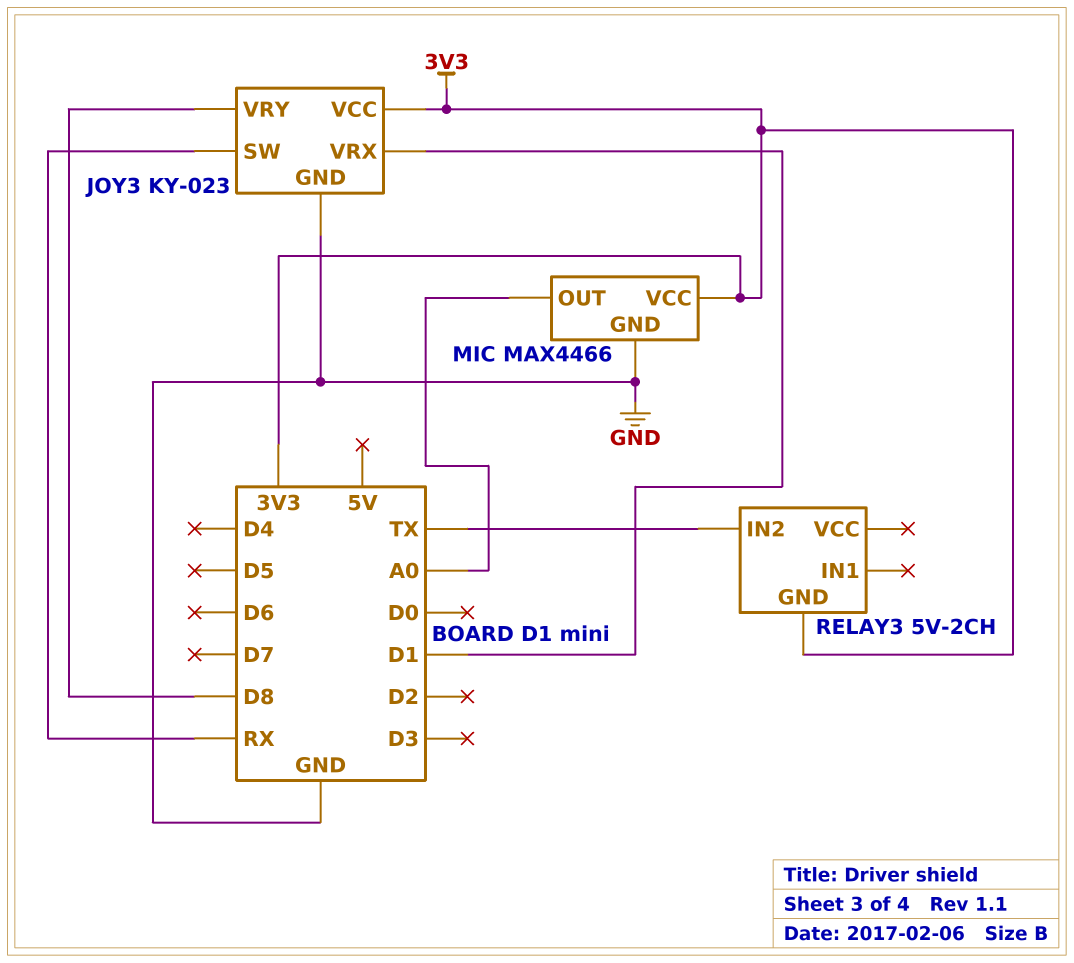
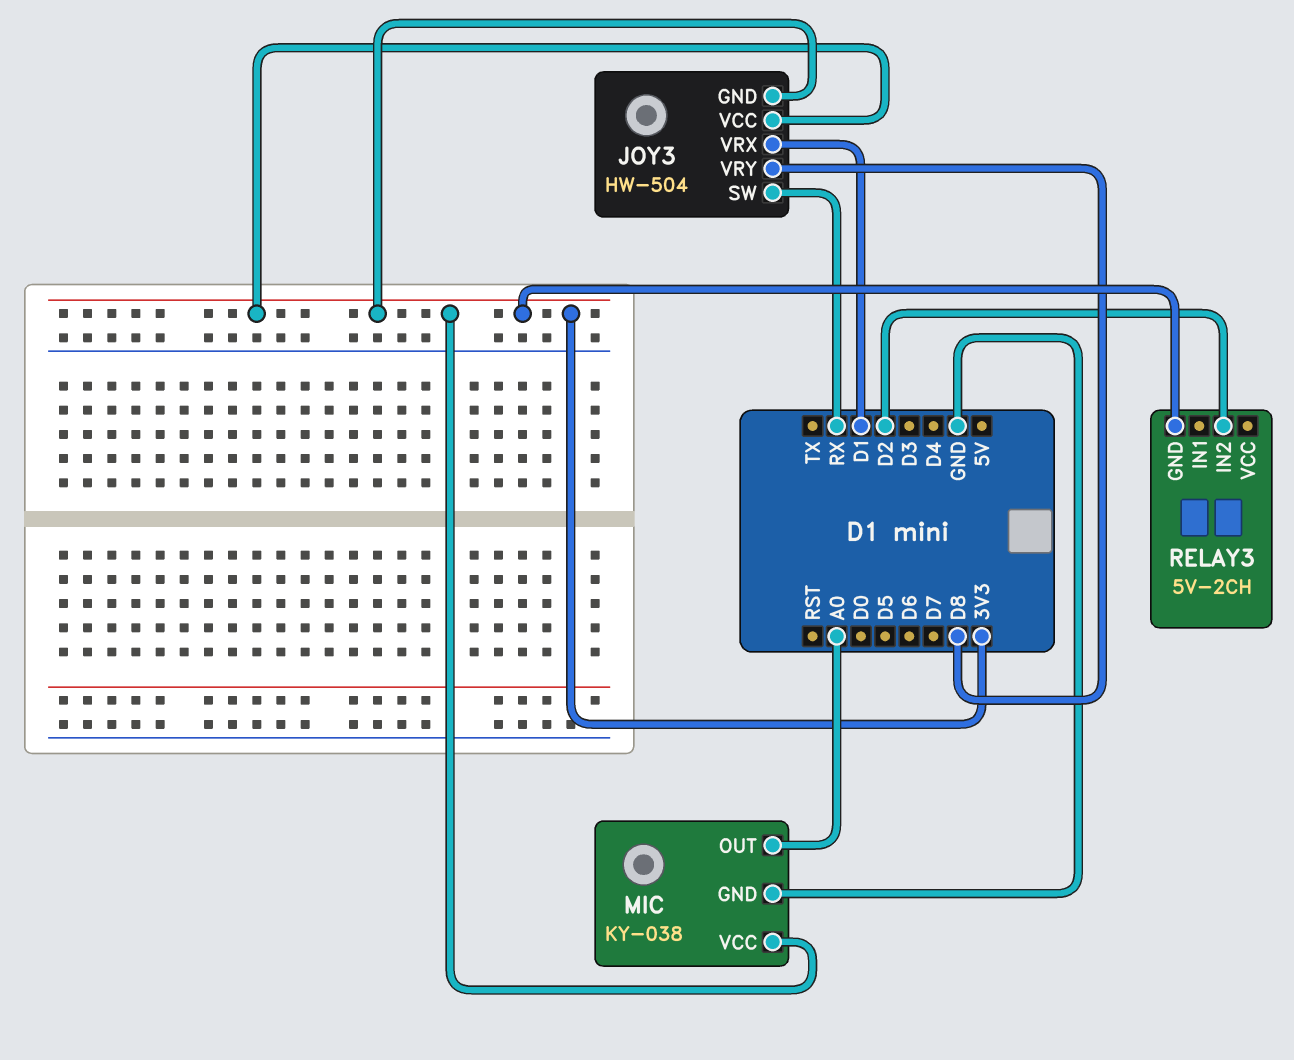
JOY3: KY-023 -> HW-504
JOY3 pin GND: GND -> 3V3
MIC: MAX4466 -> KY-038
RELAY3 pin IN2: TX -> D2

